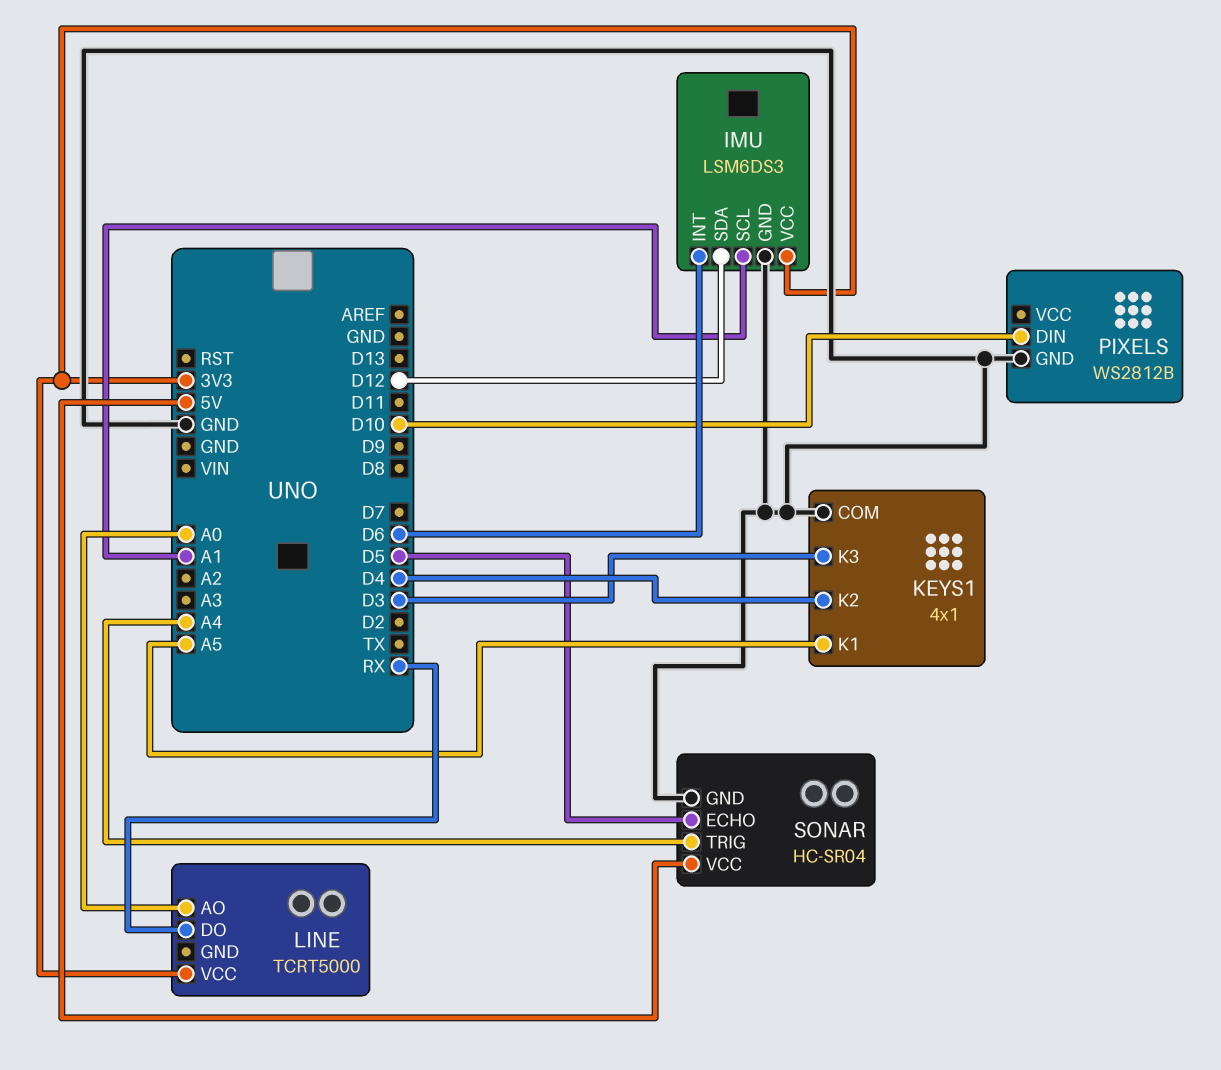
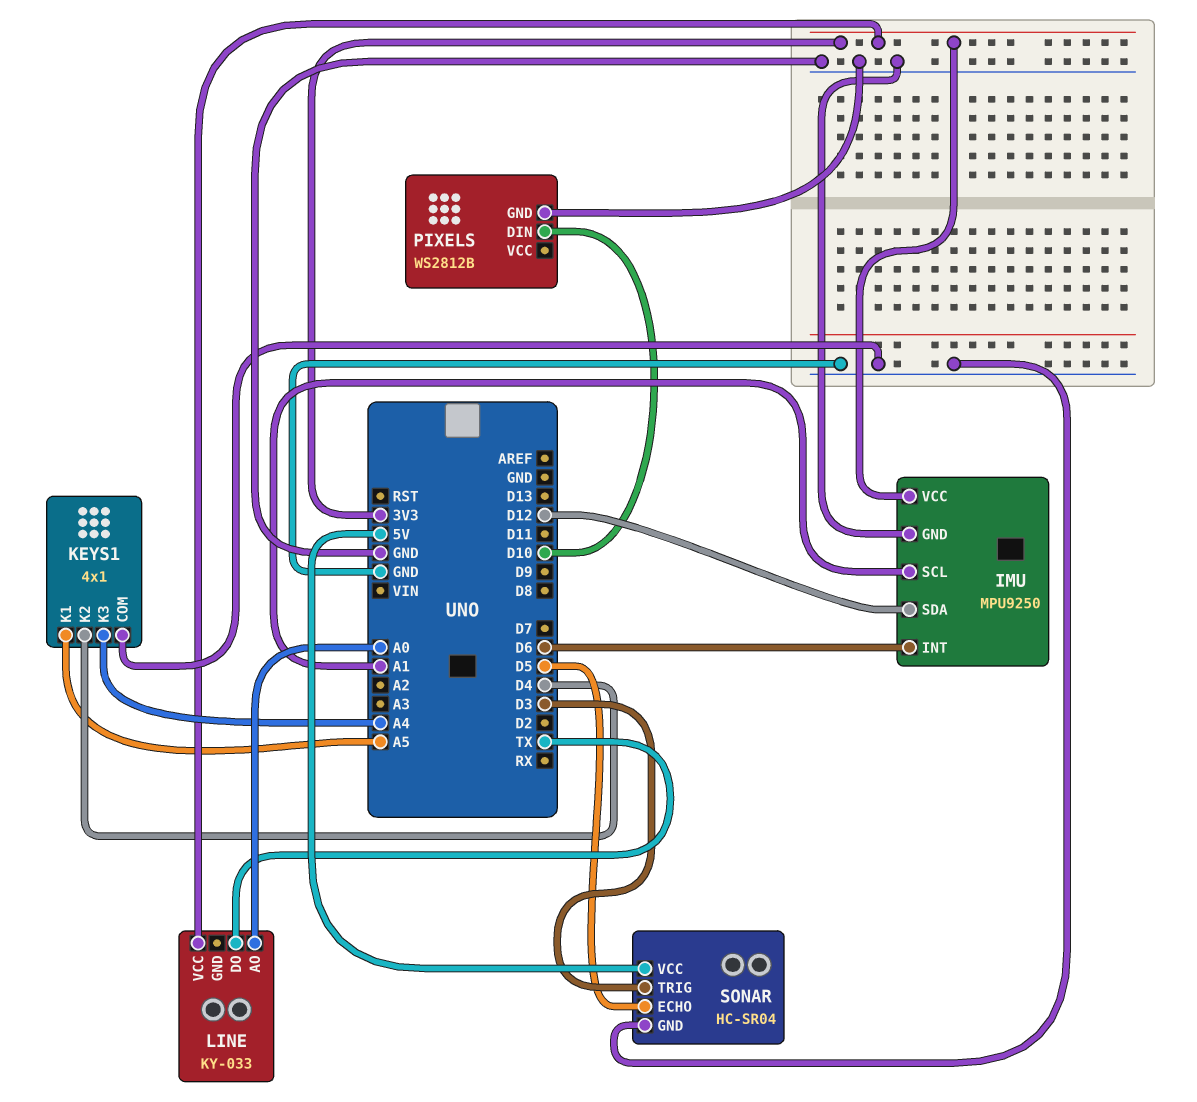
IMU: LSM6DS3 -> MPU9250
KEYS1 pin K3: D3 -> A4
LINE: TCRT5000 -> KY-033
LINE pin DO: RX -> TX
SONAR pin TRIG: A4 -> D3

